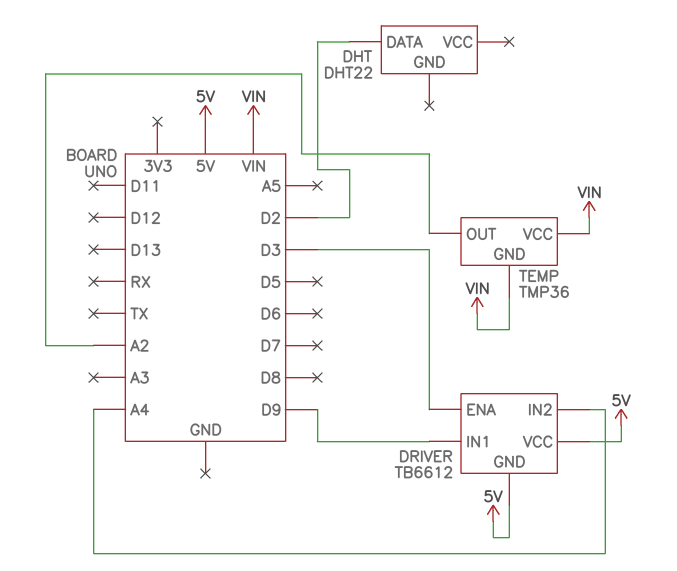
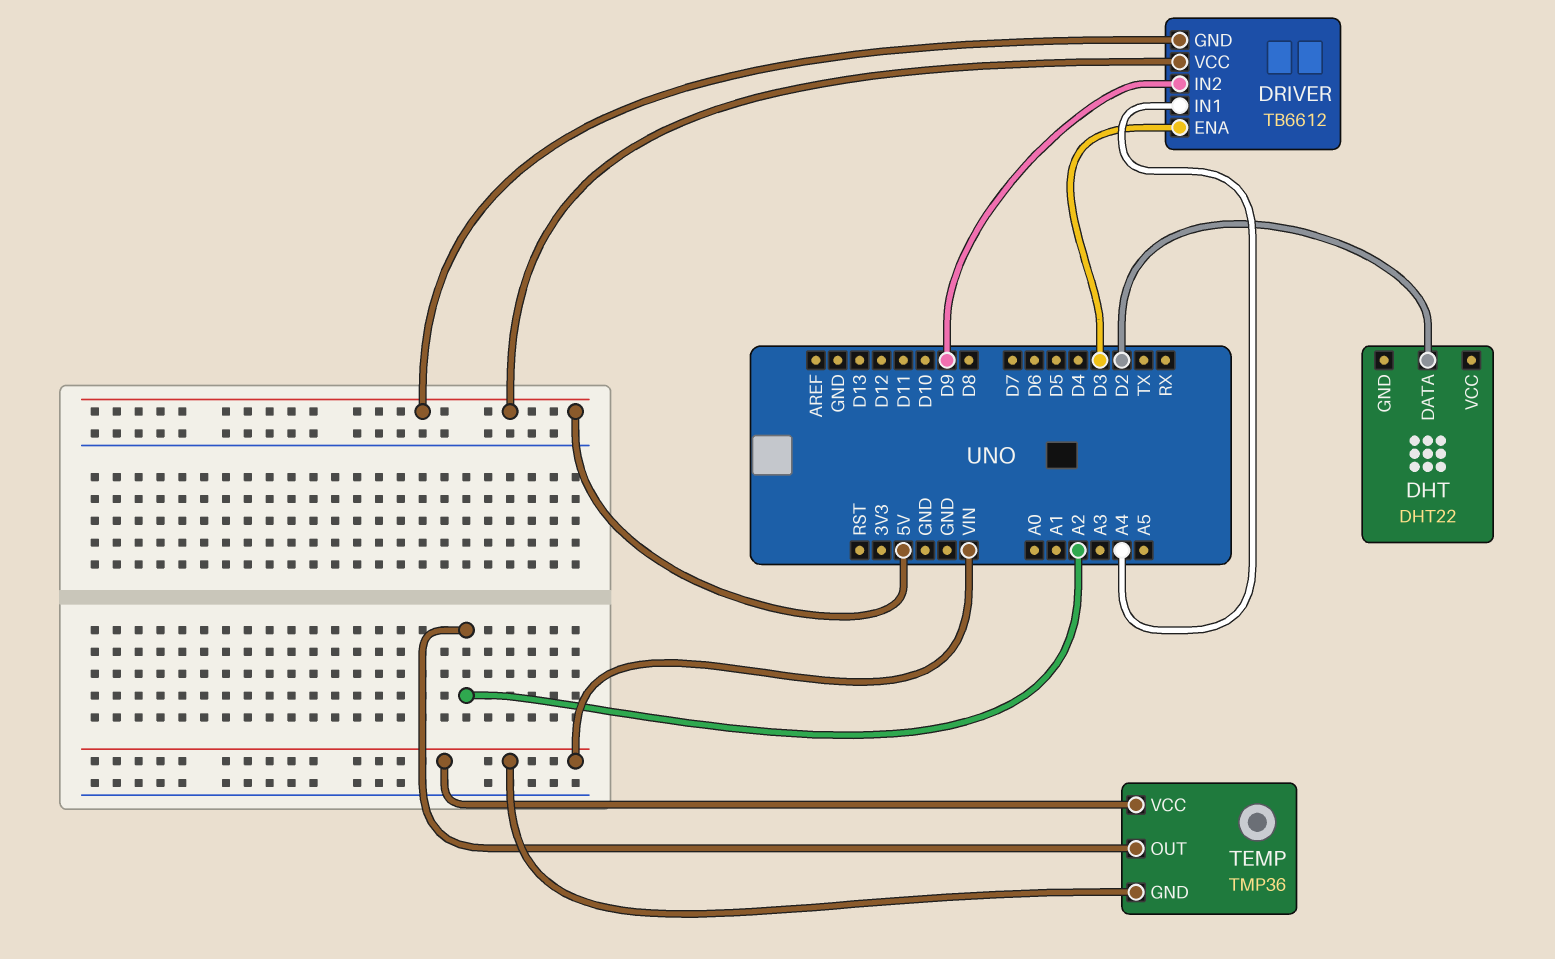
DRIVER pin IN1: D9 -> A4
DRIVER pin IN2: A4 -> D9

